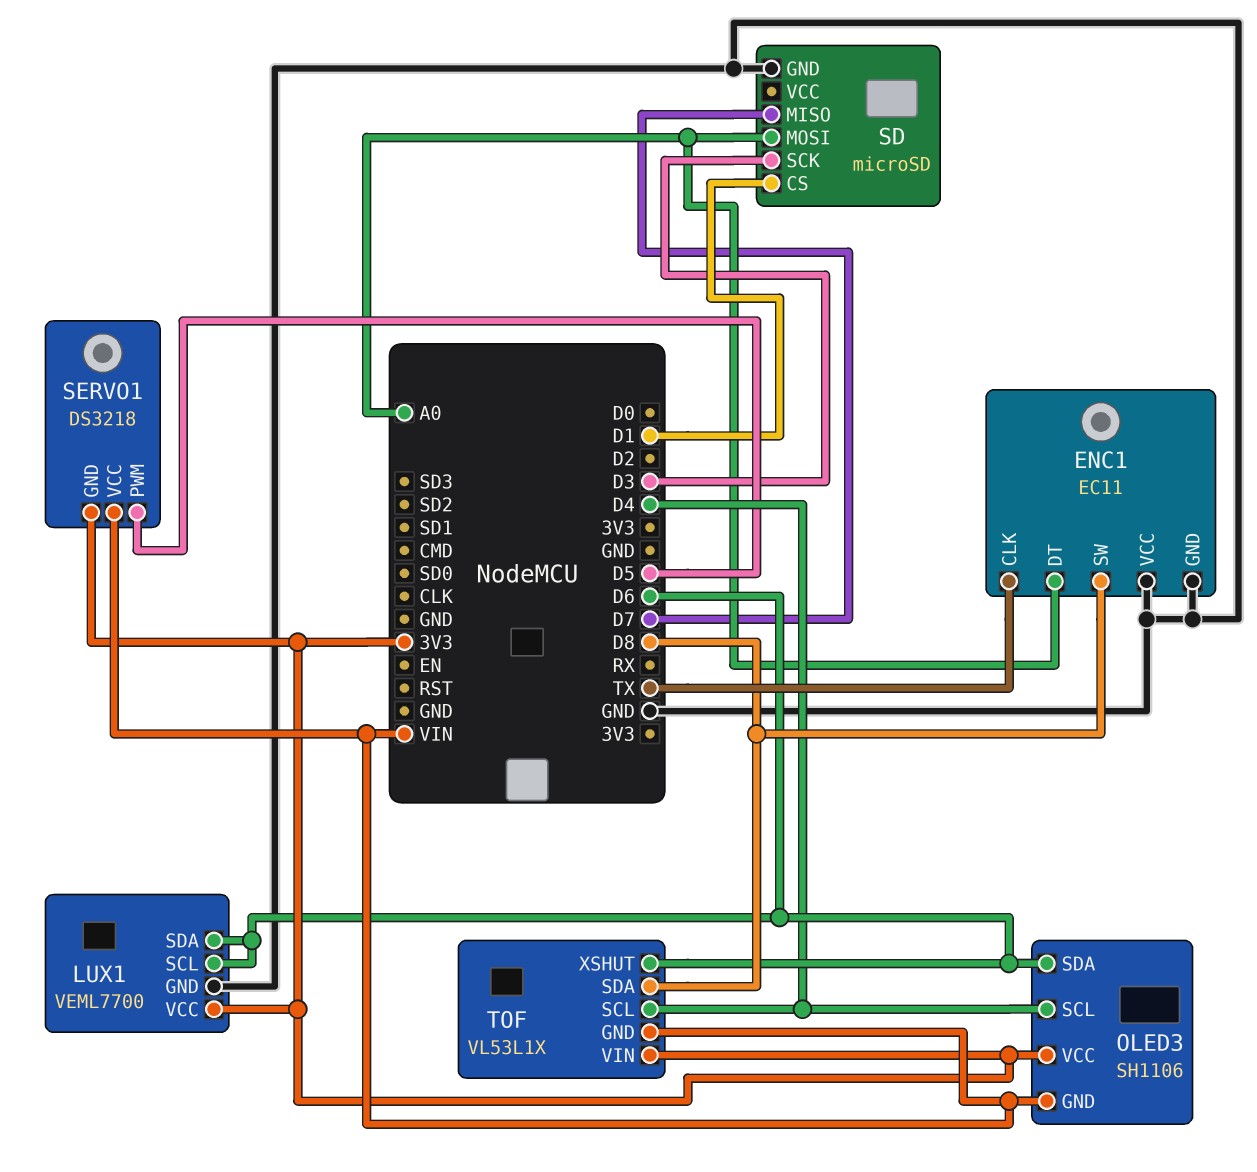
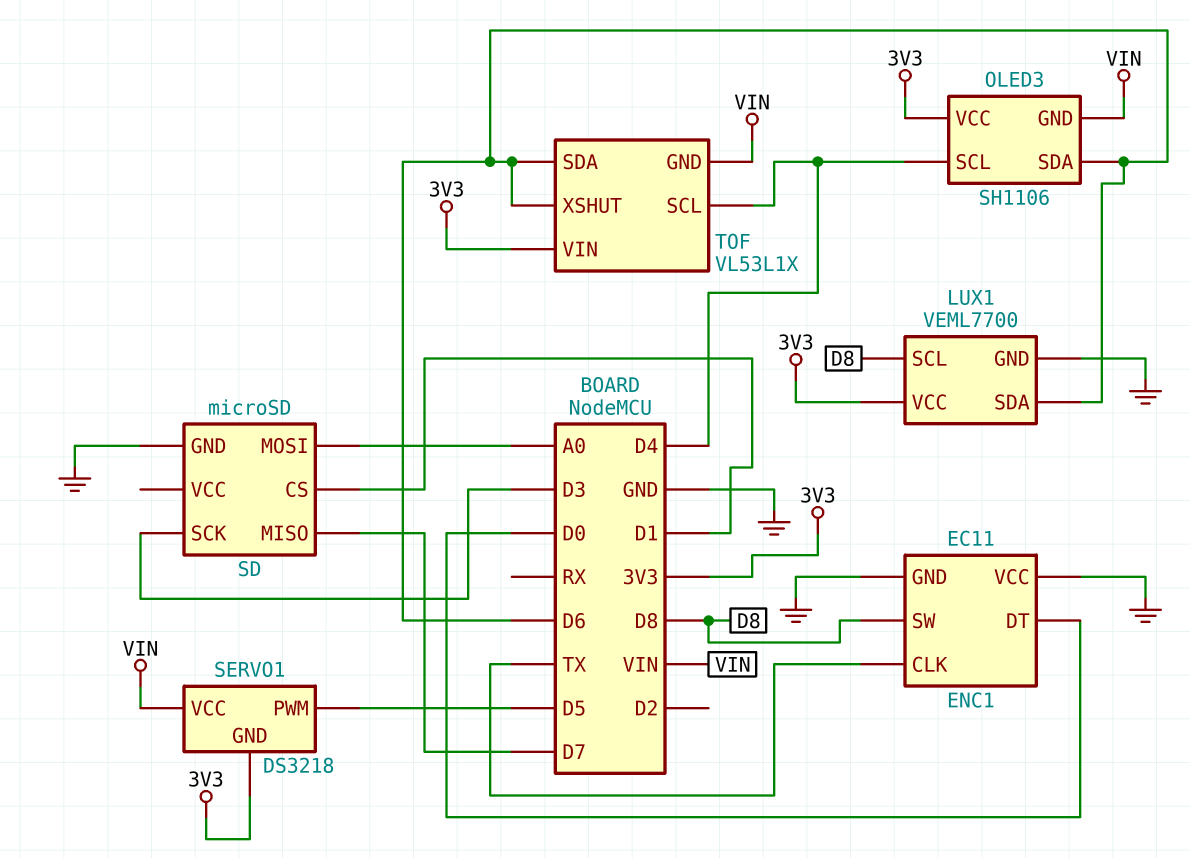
ENC1 pin DT: A0 -> D0
LUX1 pin SCL: D6 -> D8
TOF pin SDA: D8 -> D6

